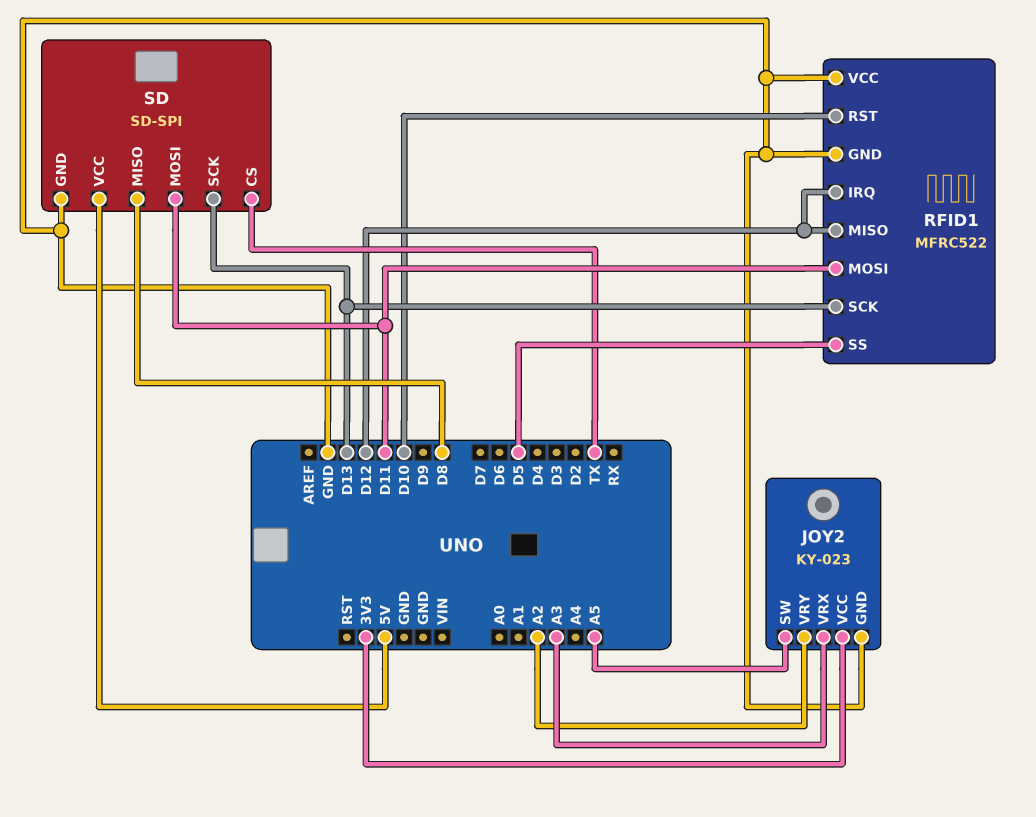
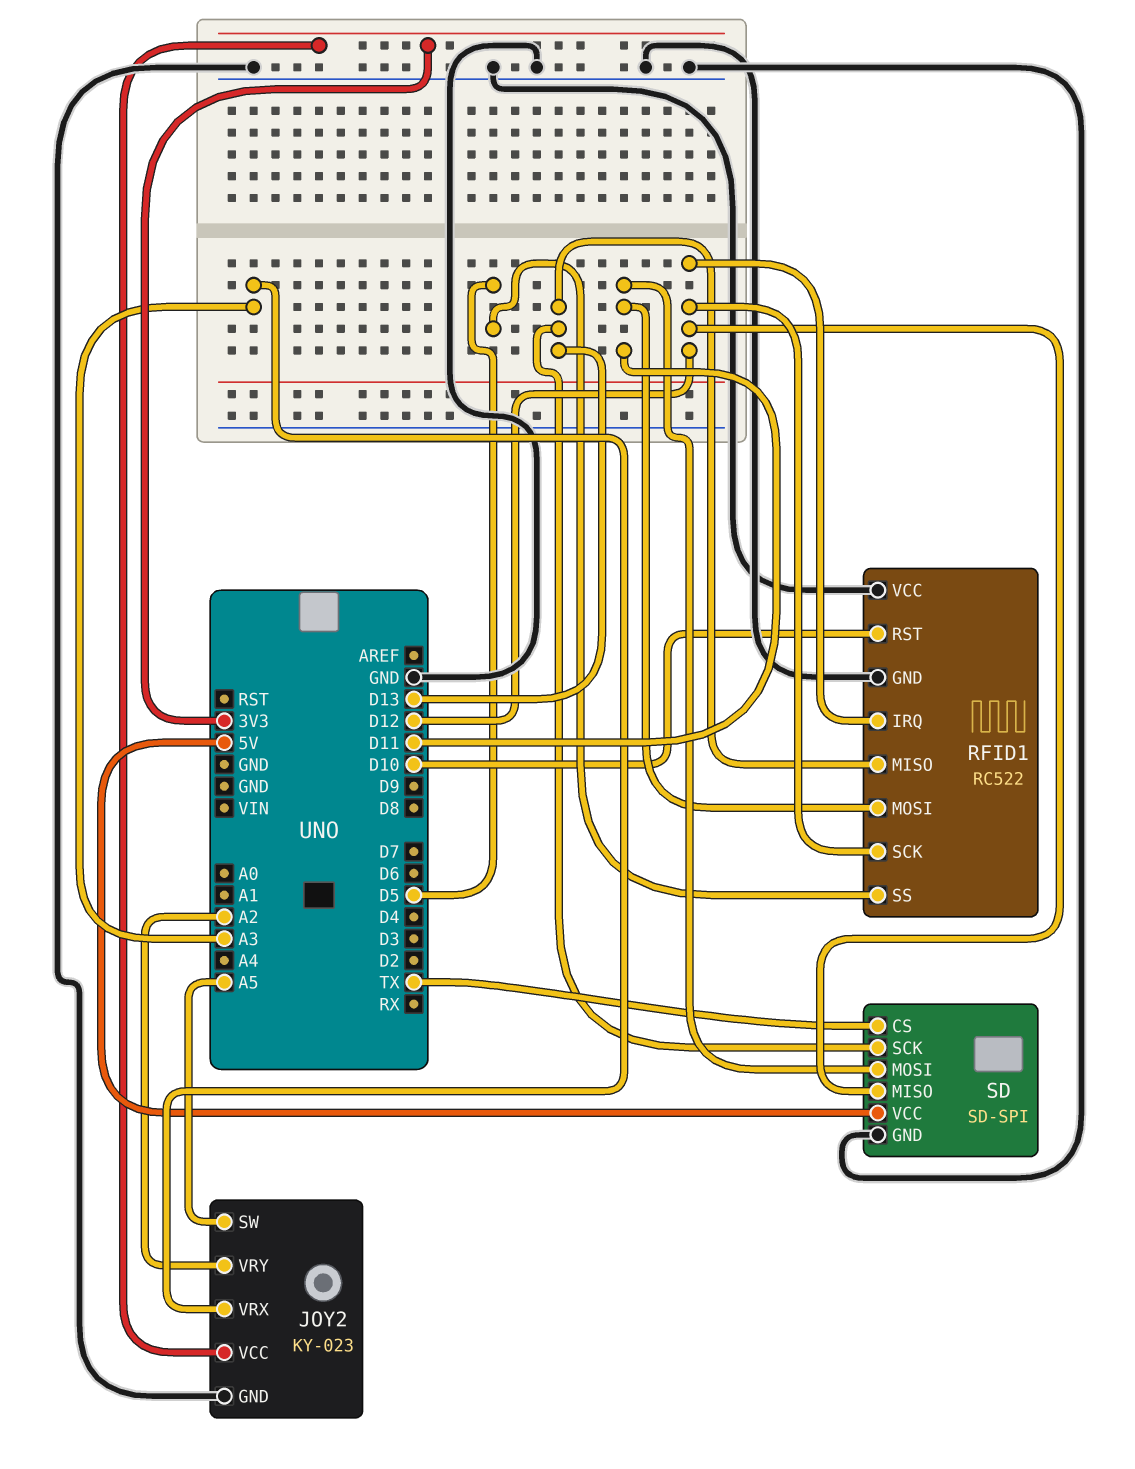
RFID1: MFRC522 -> RC522
RFID1 pin MISO: D12 -> D13
RFID1 pin SCK: D13 -> D12
SD pin MISO: D8 -> D12

